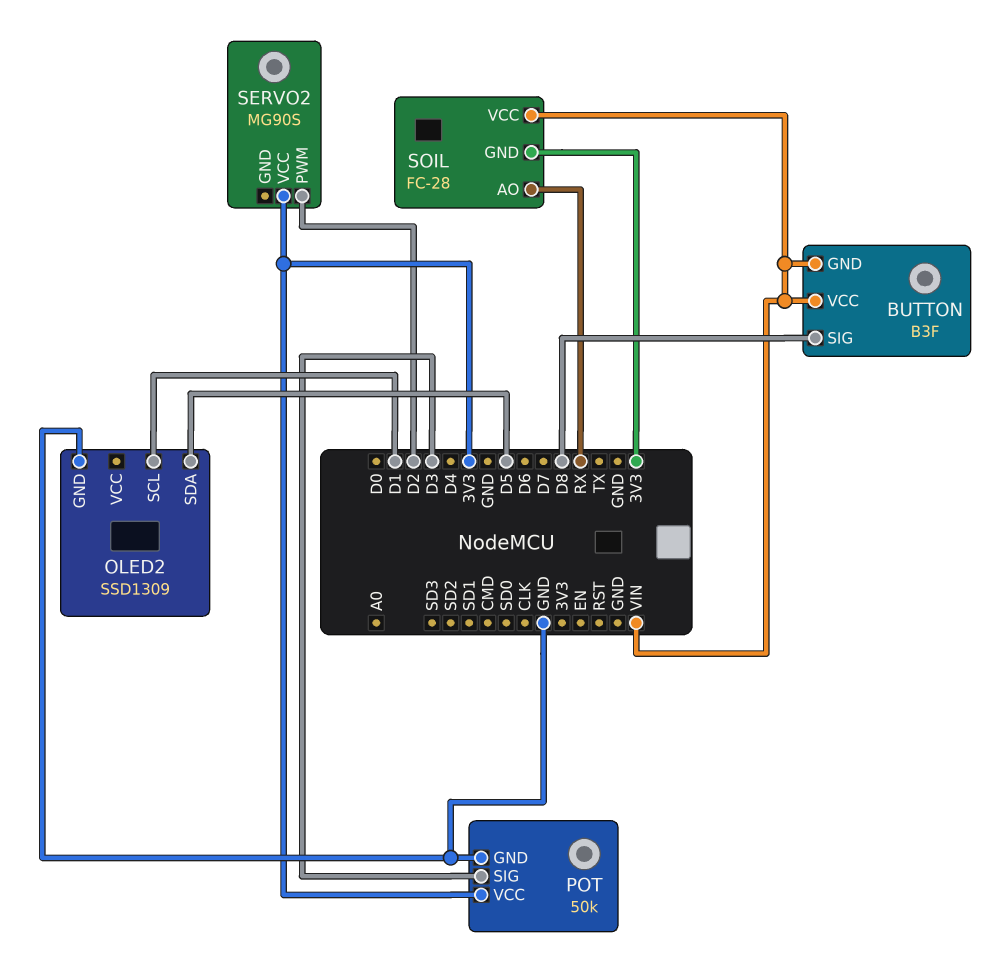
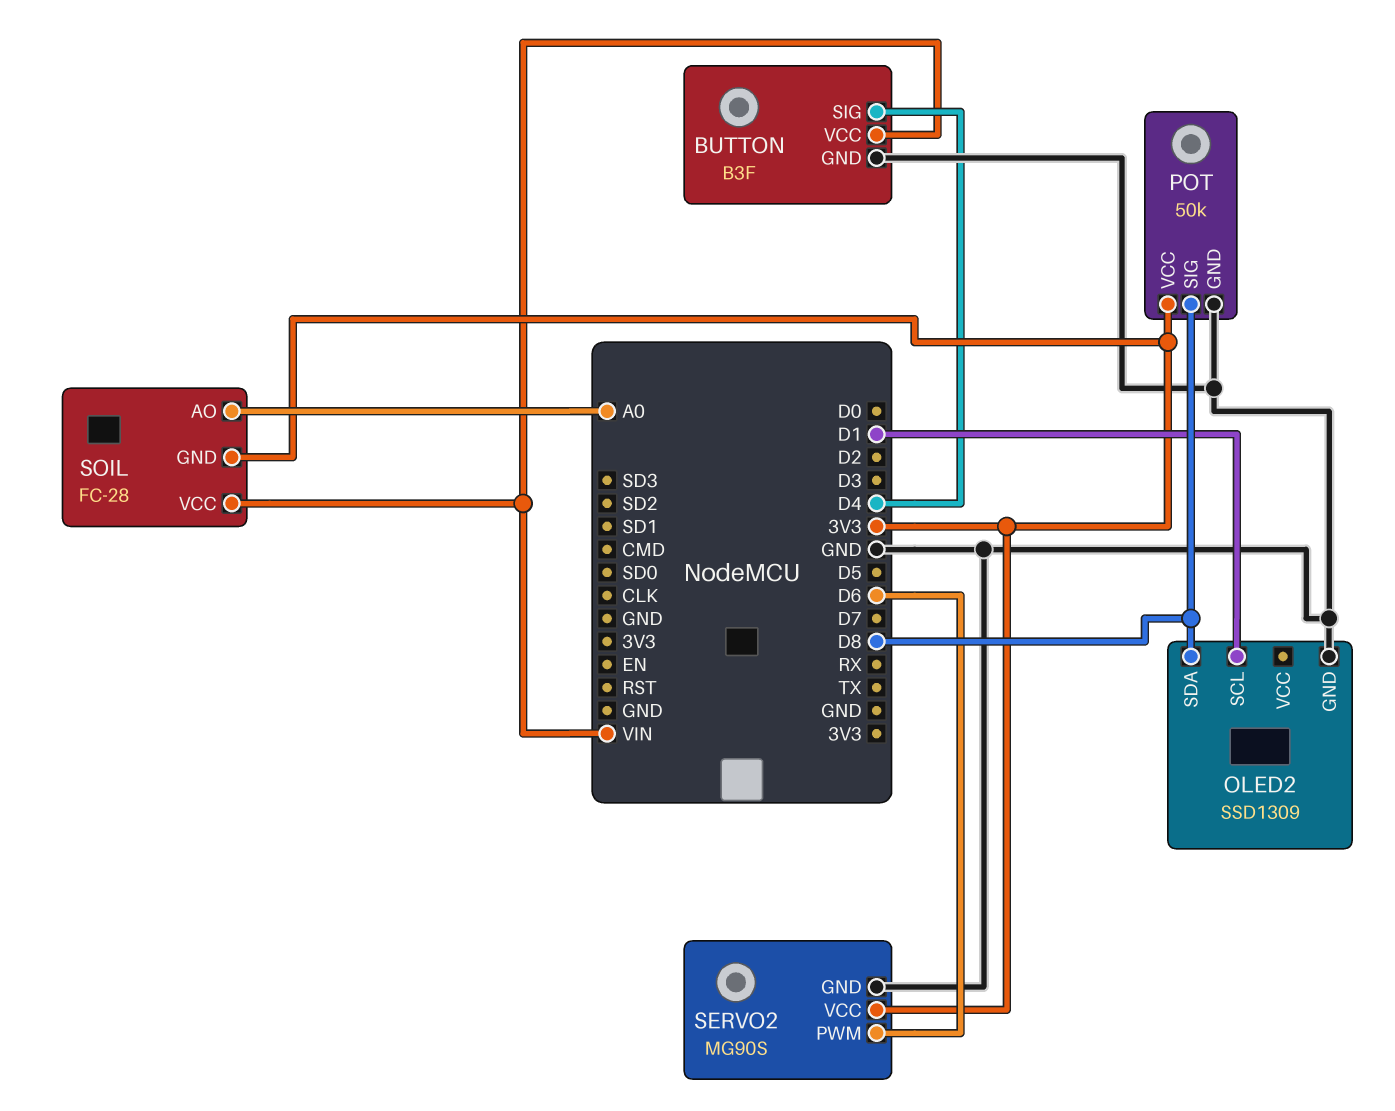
BUTTON pin GND: VIN -> GND
BUTTON pin SIG: D8 -> D4
OLED2 pin SDA: D5 -> D8
POT pin SIG: D3 -> D8
SERVO2 pin GND: none -> GND
SERVO2 pin PWM: D2 -> D6
SOIL pin AO: RX -> A0

